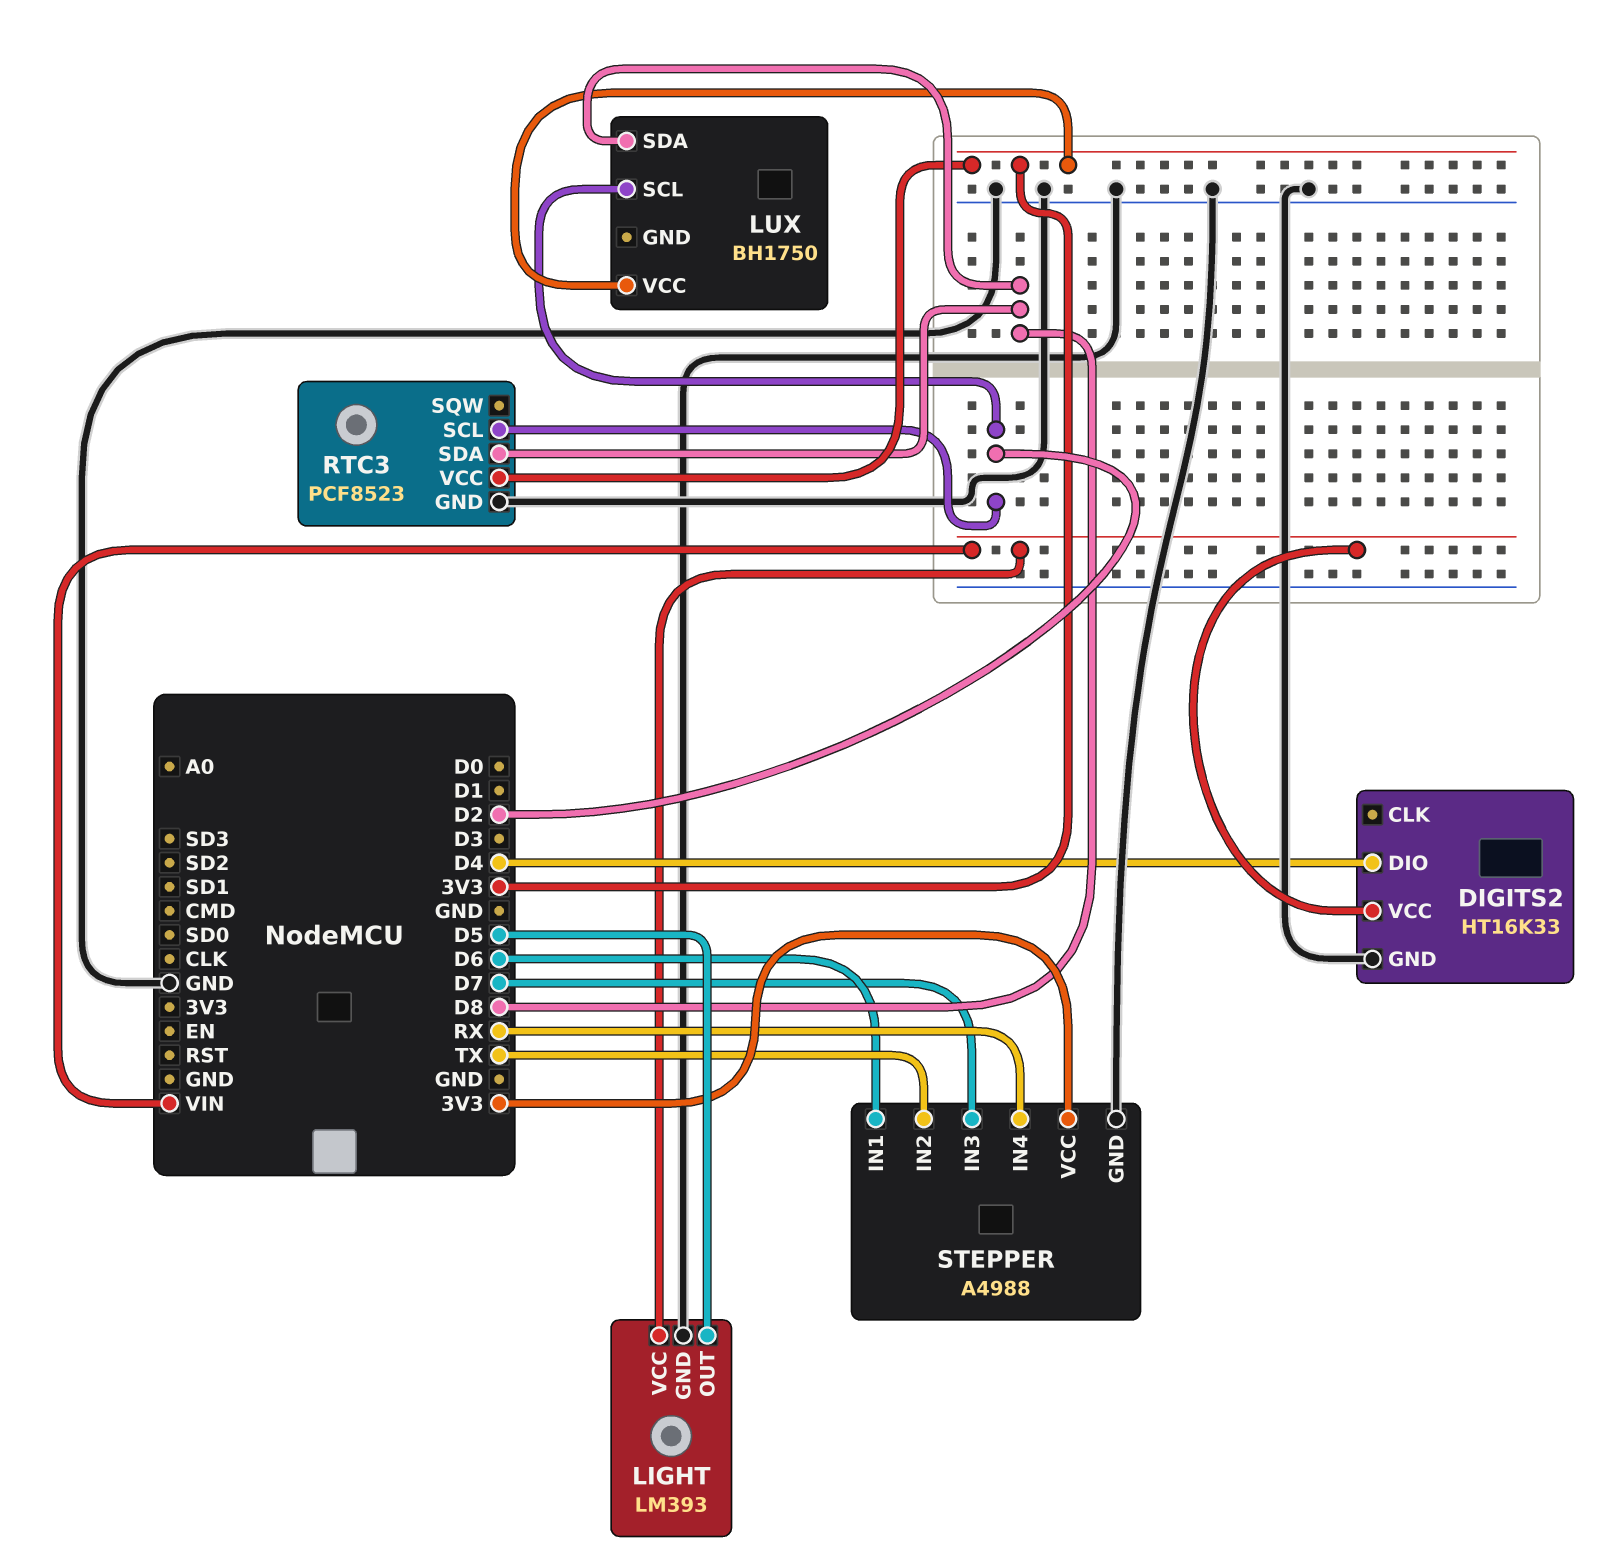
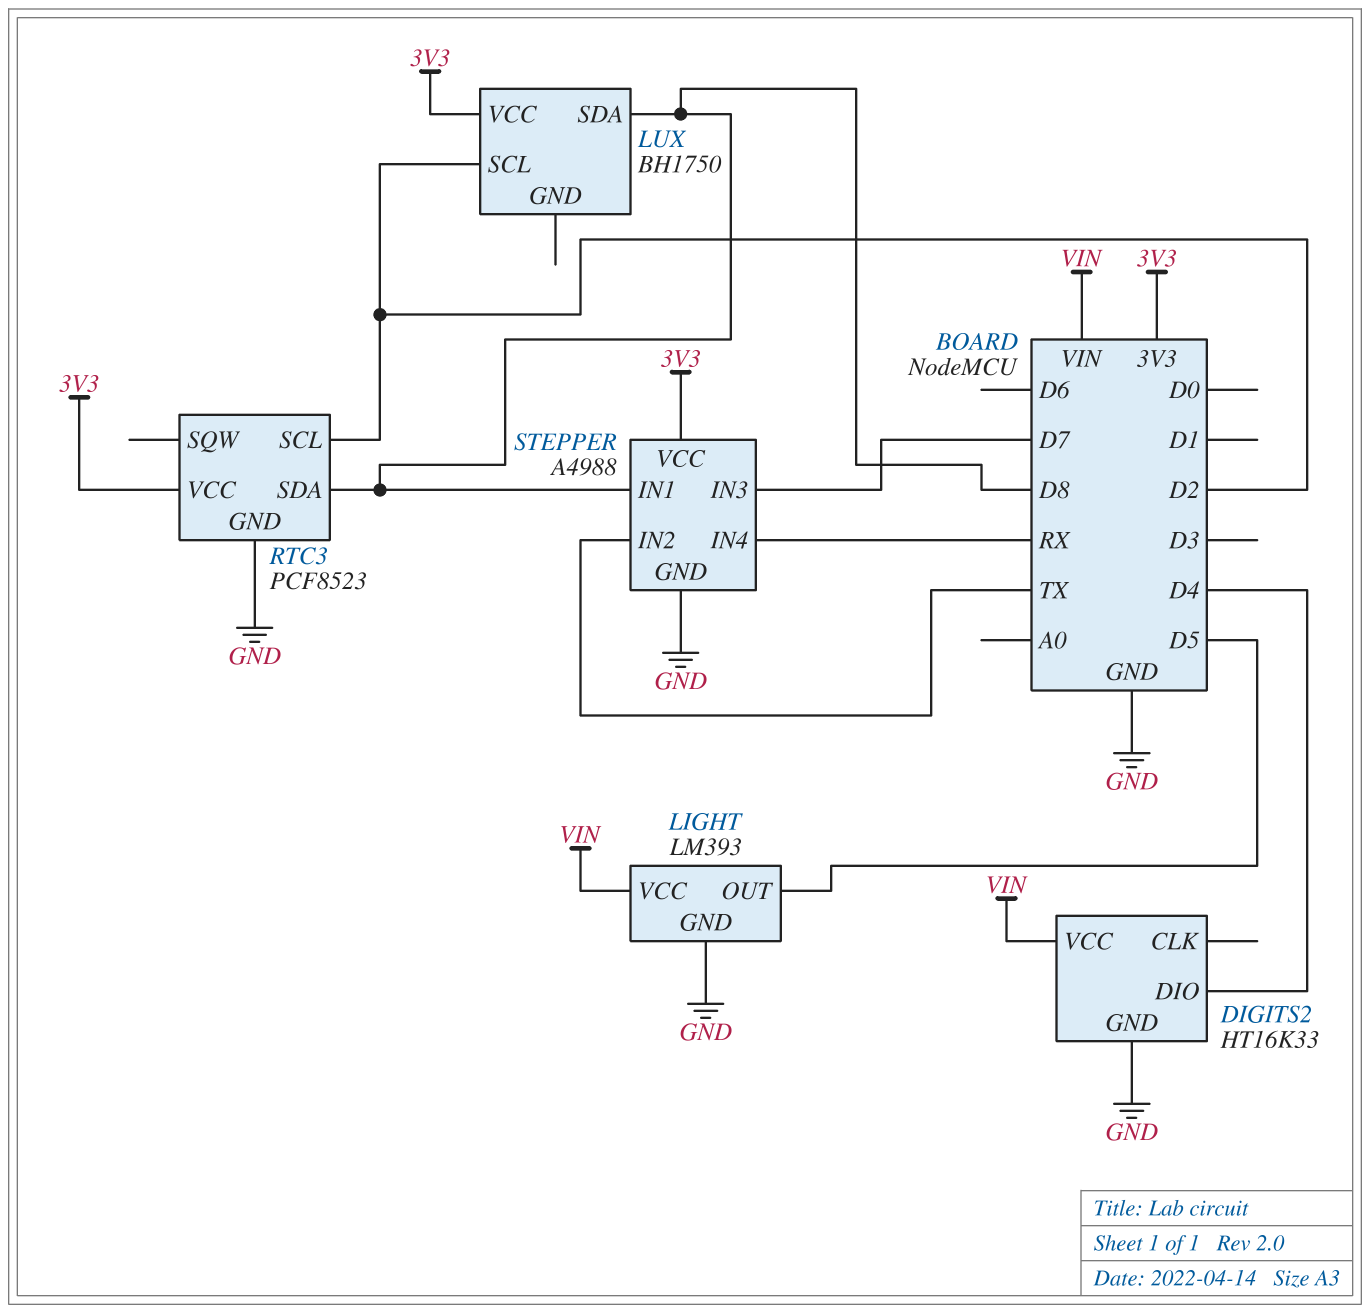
STEPPER pin IN1: D6 -> D8

